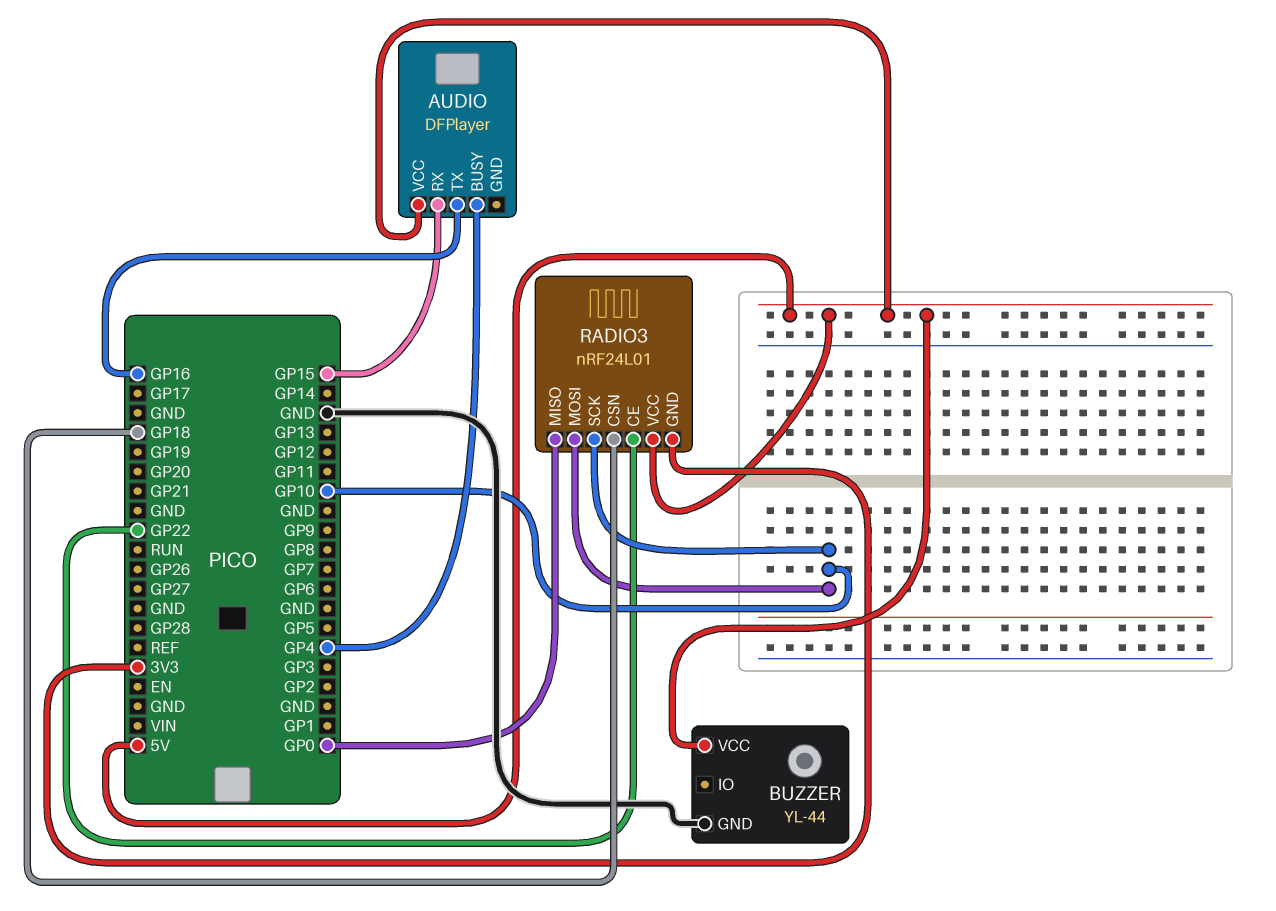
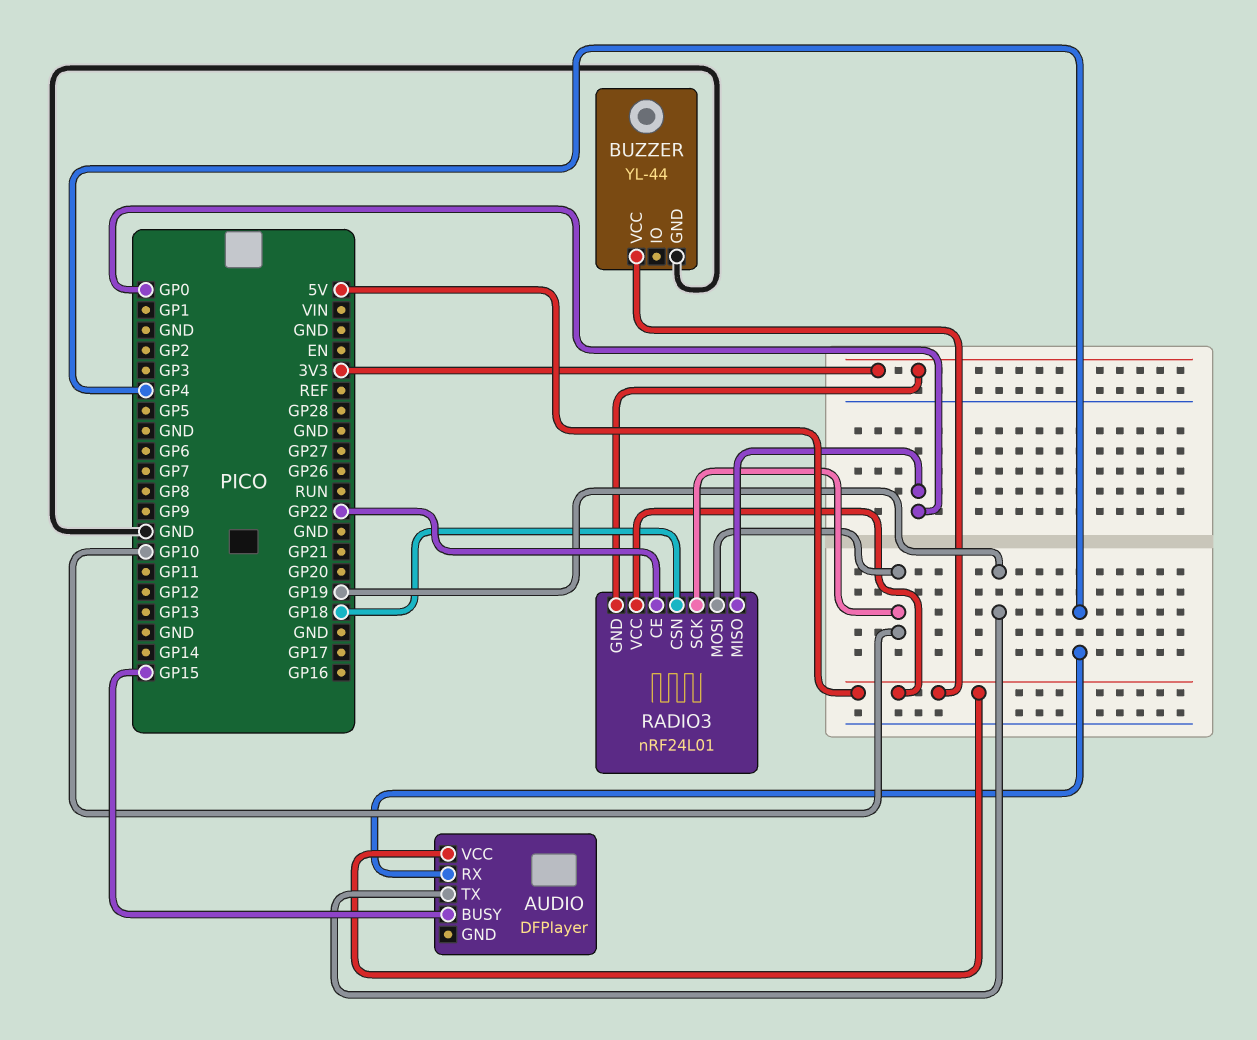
AUDIO pin BUSY: GP4 -> GP15
AUDIO pin RX: GP15 -> GP4
AUDIO pin TX: GP16 -> GP19

